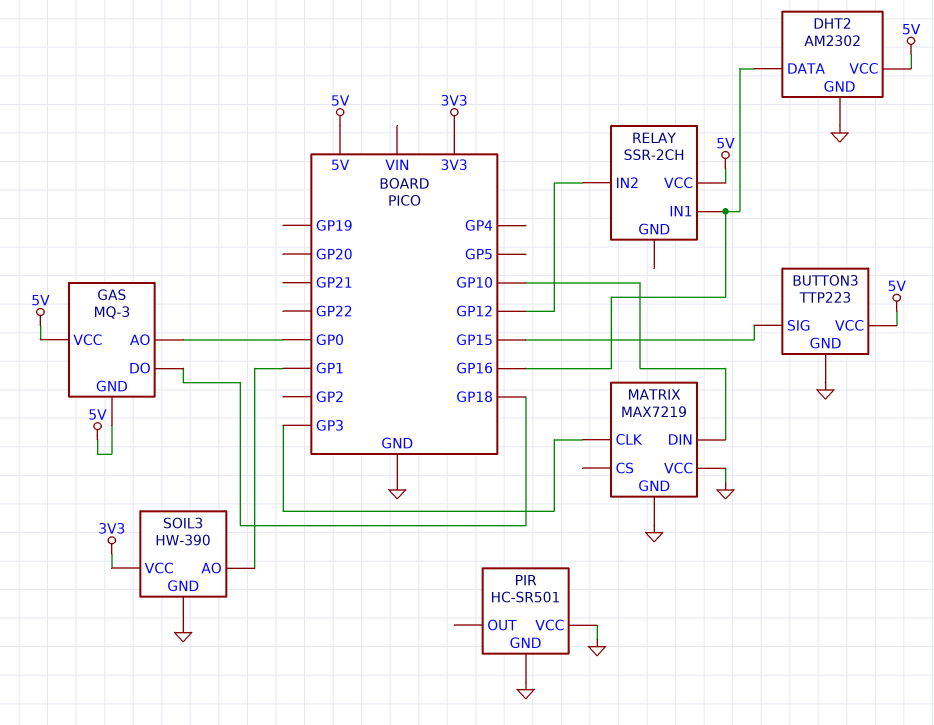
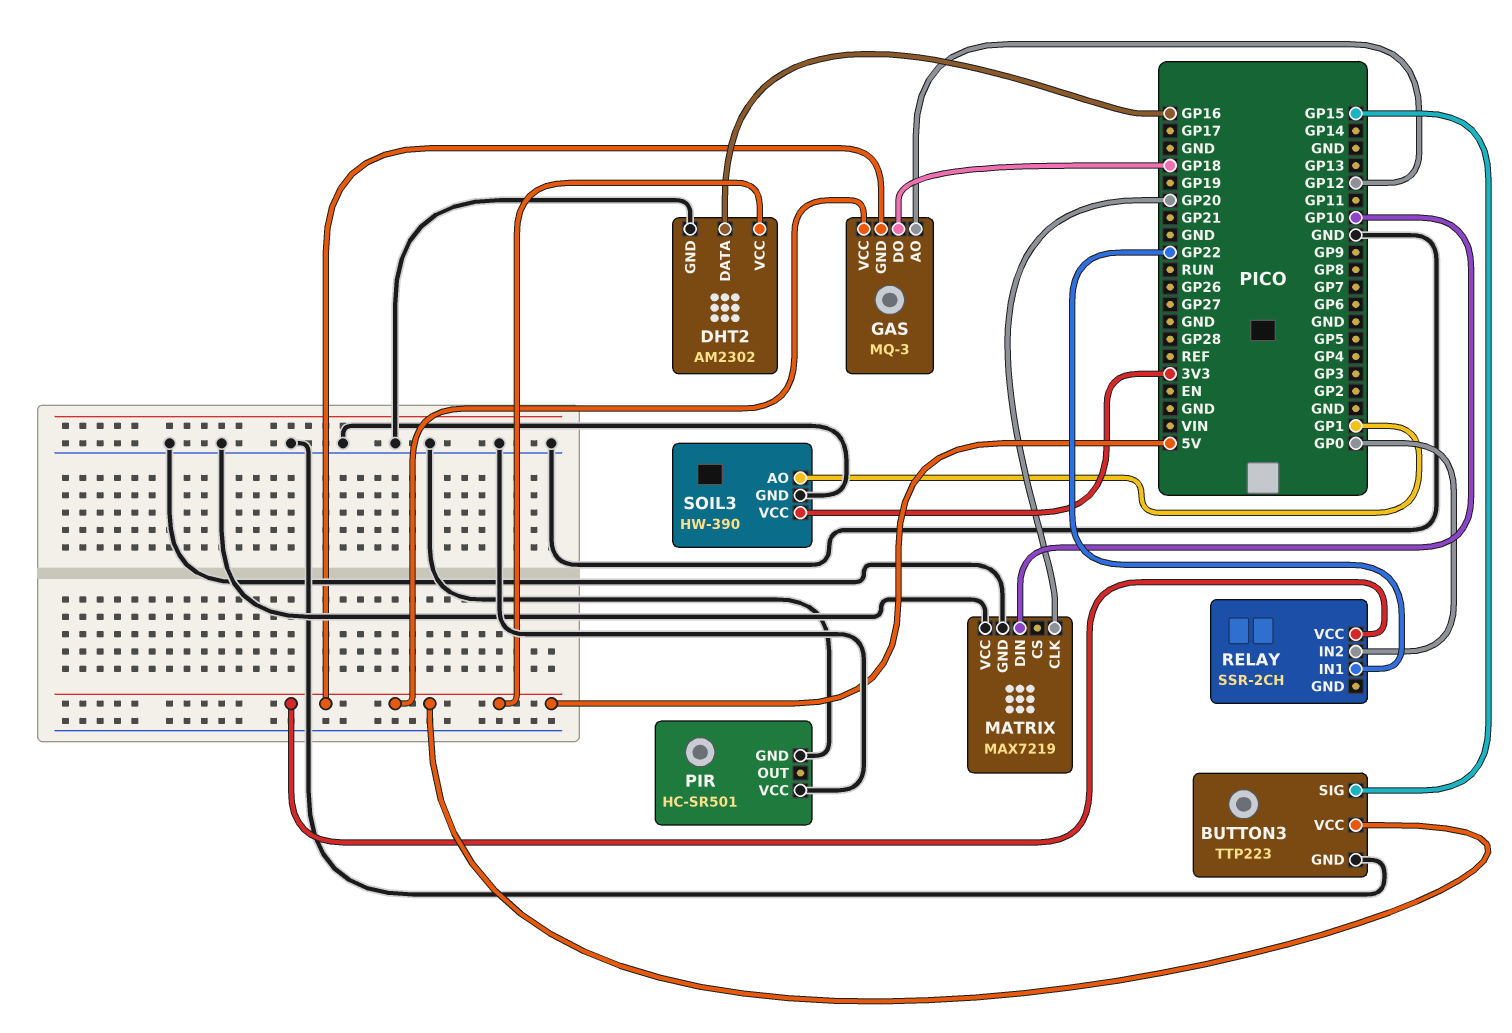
GAS pin AO: GP0 -> GP12
MATRIX pin CLK: GP3 -> GP20
RELAY pin IN1: GP16 -> GP22
RELAY pin IN2: GP12 -> GP0

